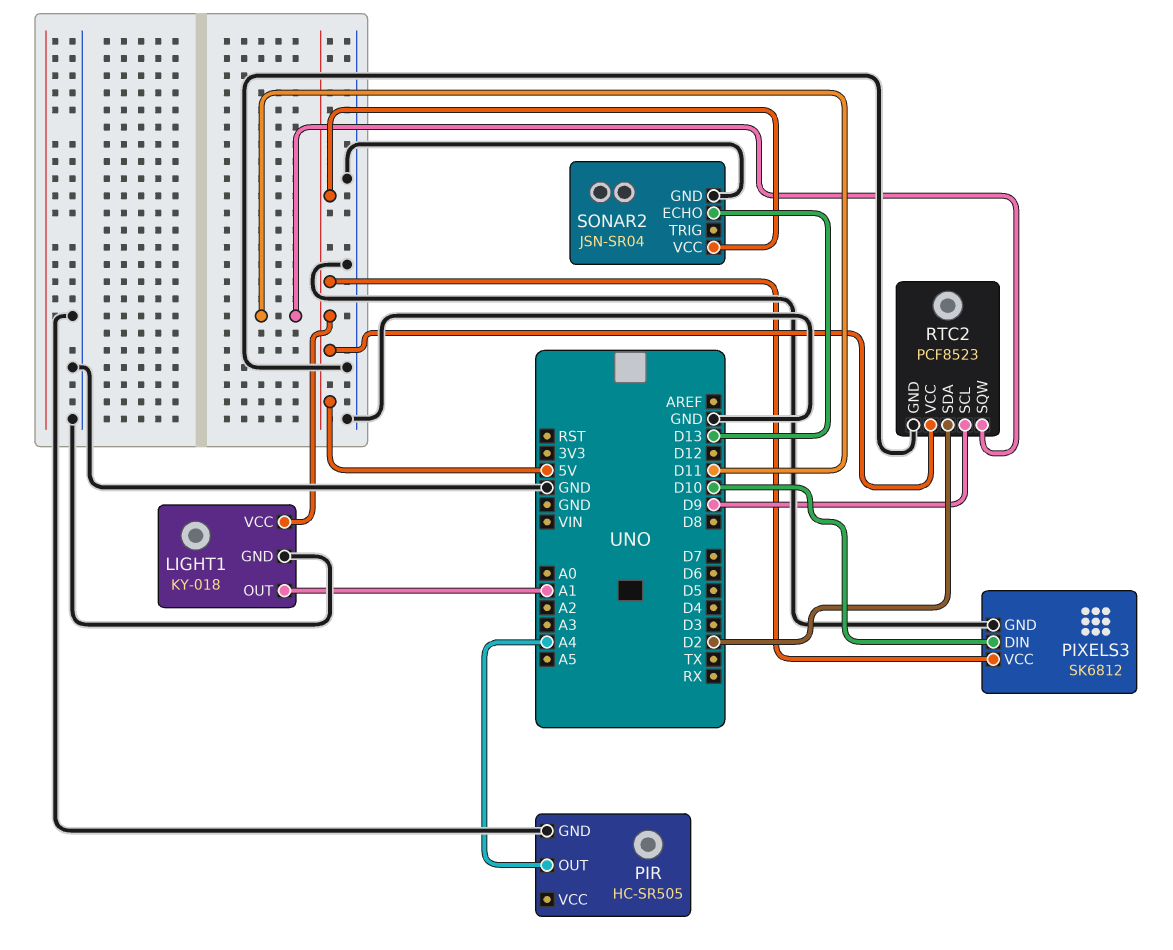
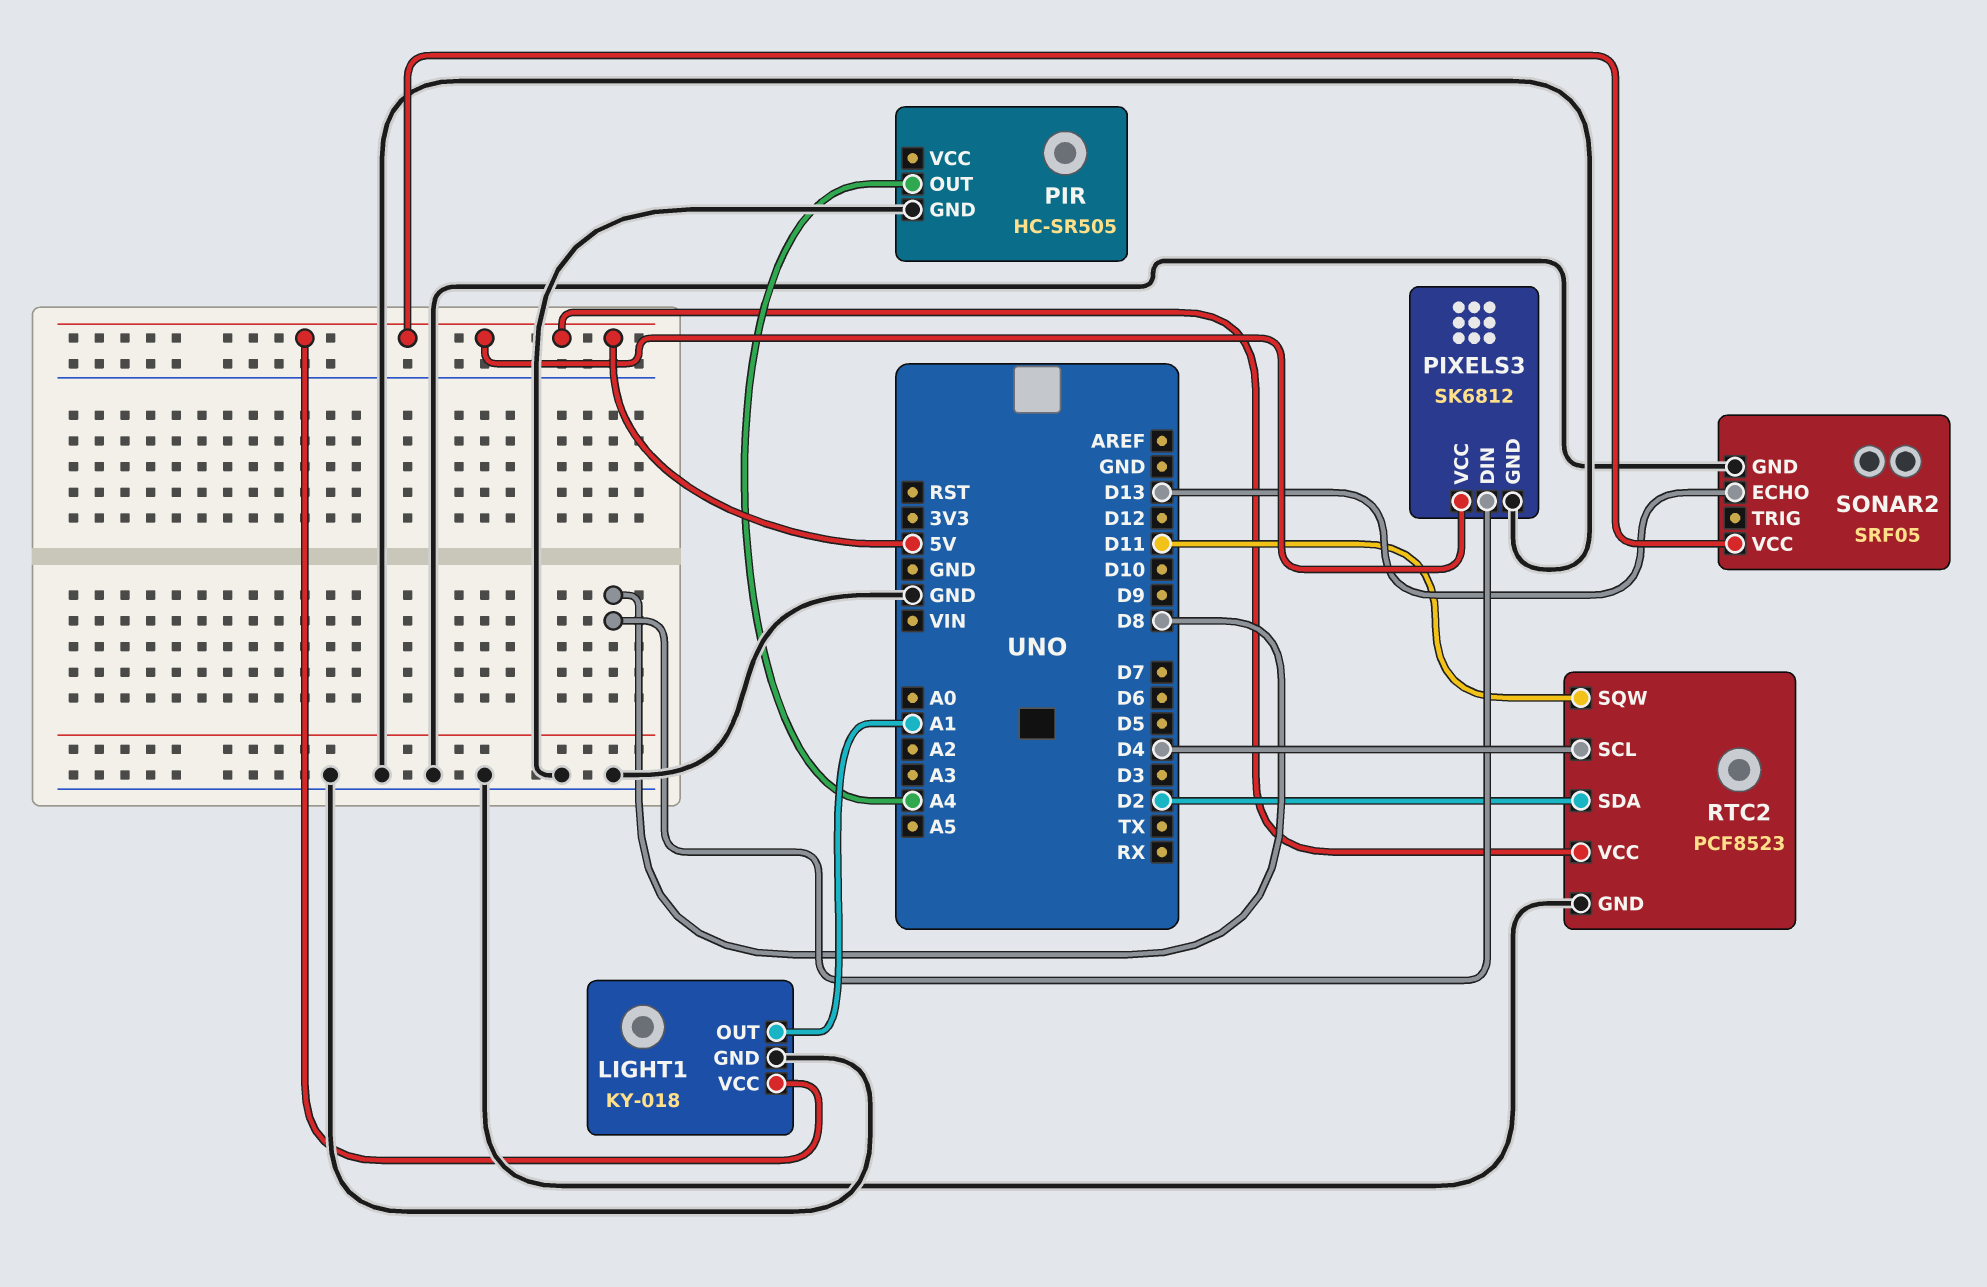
PIXELS3 pin DIN: D10 -> D8
RTC2 pin SCL: D9 -> D4
SONAR2: JSN-SR04 -> SRF05

